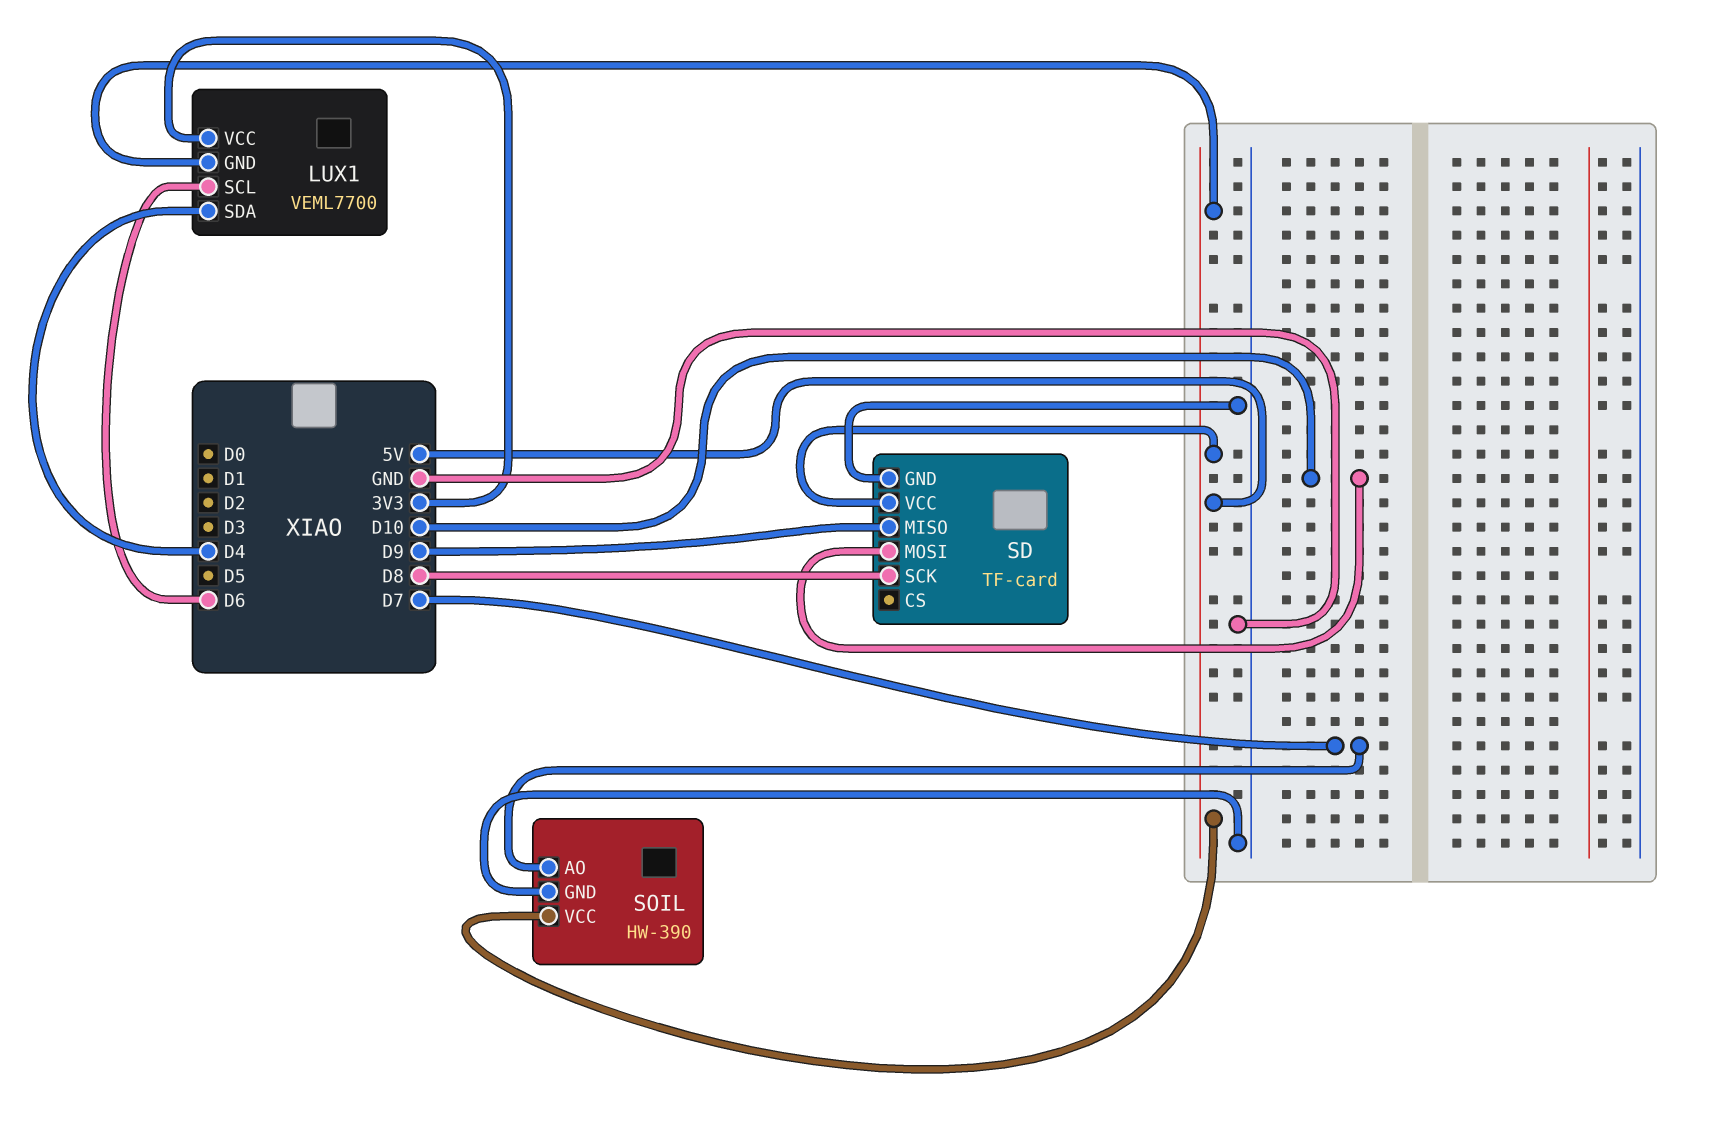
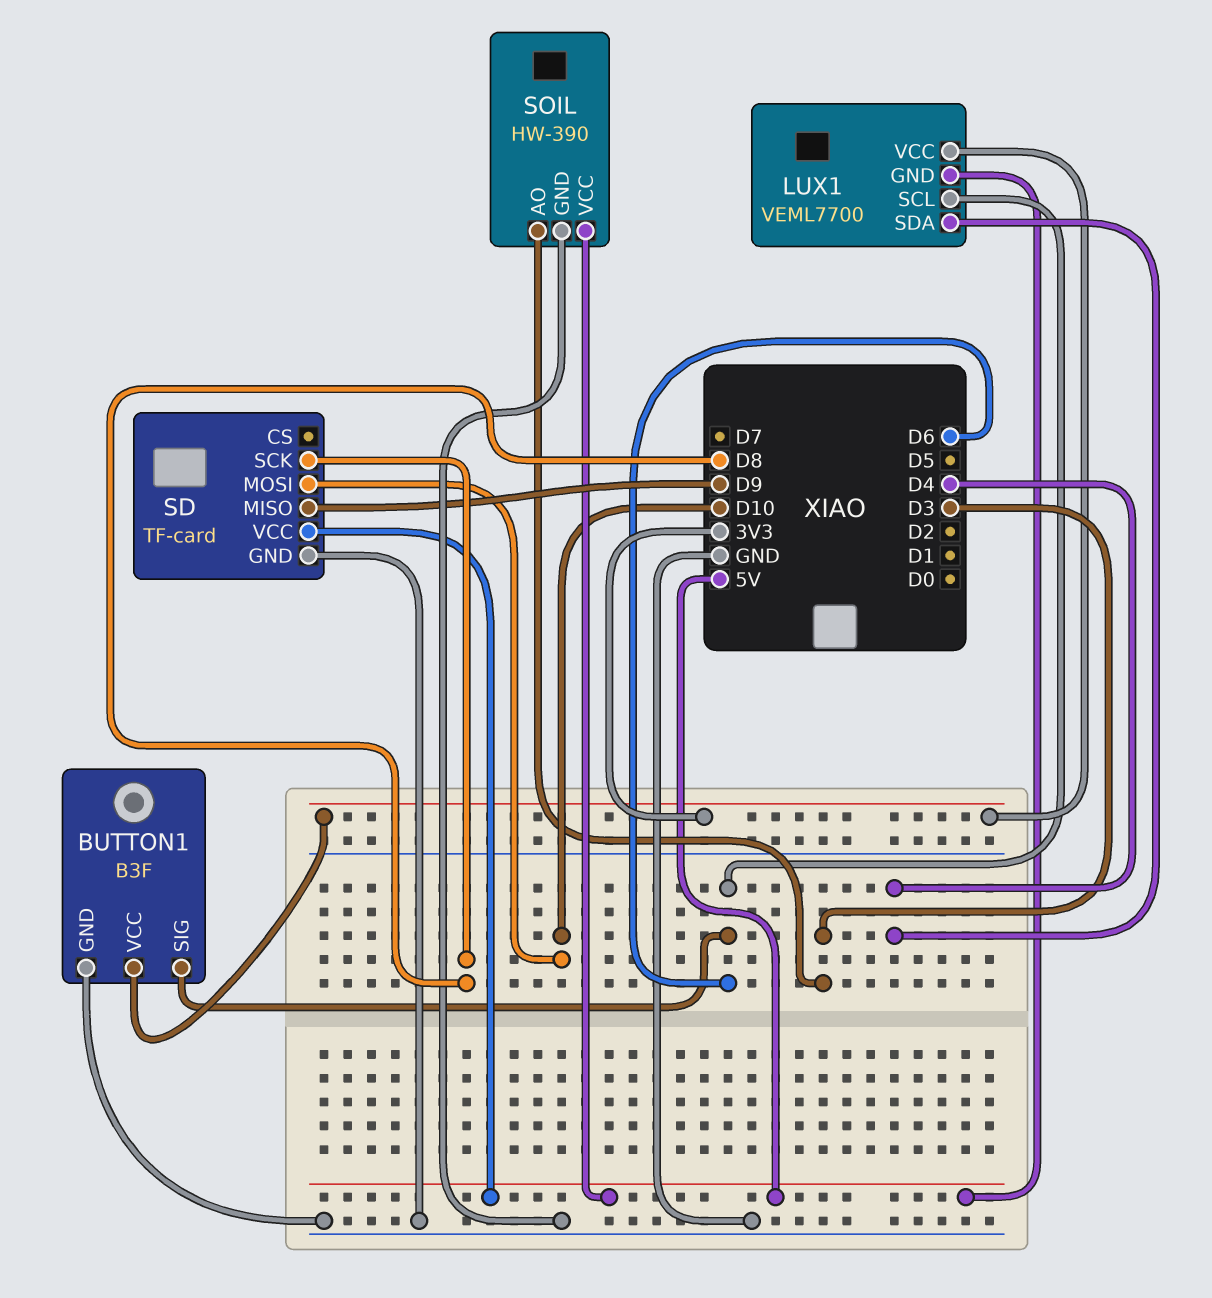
BUTTON1: none -> B3F
BUTTON1 pin GND: none -> GND
BUTTON1 pin SIG: none -> D6
BUTTON1 pin VCC: none -> 3V3
SOIL pin AO: D7 -> D3

